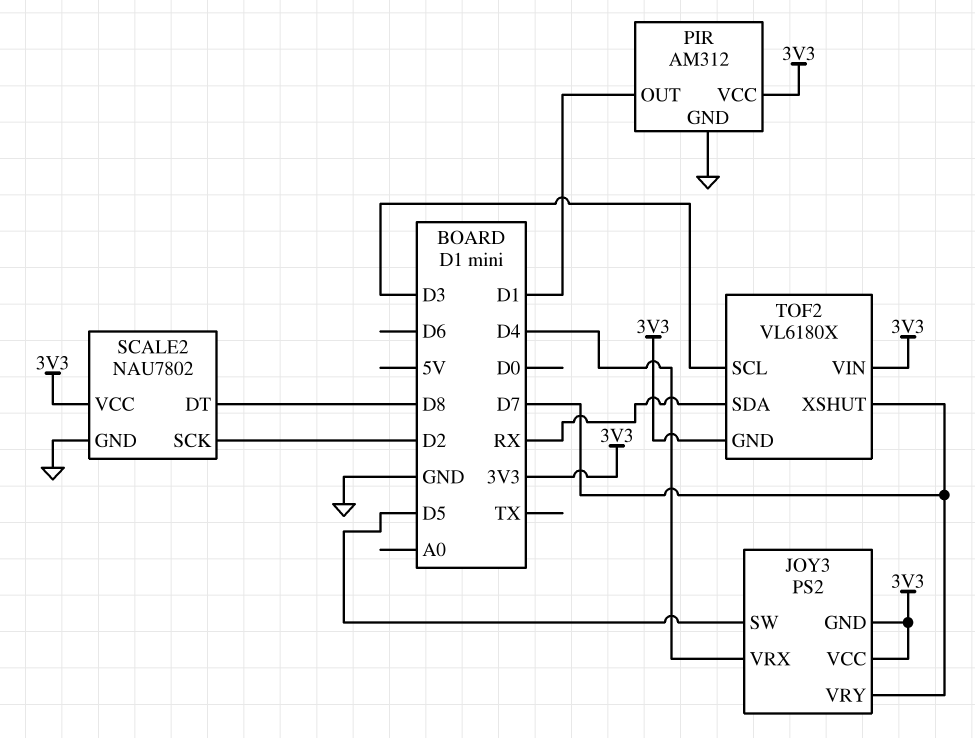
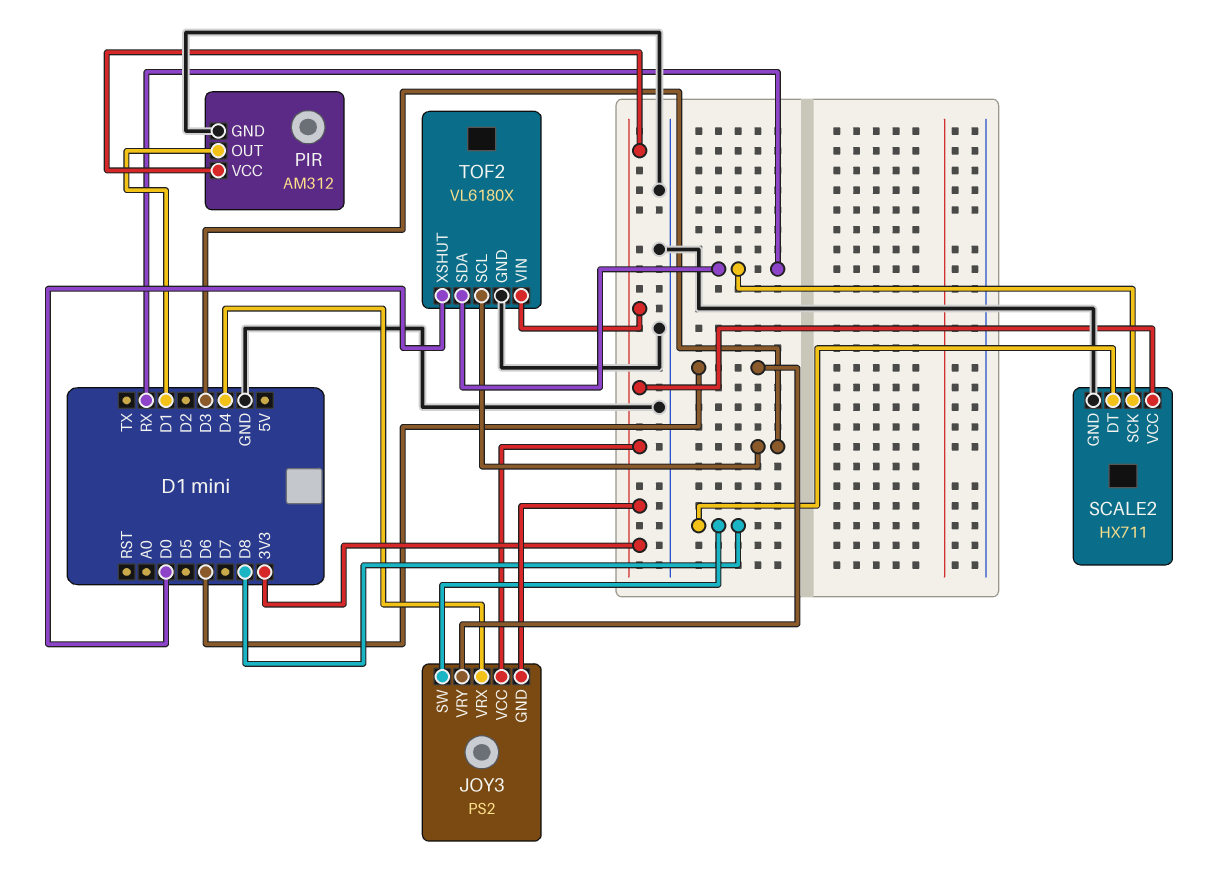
JOY3 pin SW: D5 -> D8
JOY3 pin VRY: D7 -> D6
SCALE2: NAU7802 -> HX711
SCALE2 pin SCK: D2 -> RX
TOF2 pin GND: 3V3 -> GND
TOF2 pin XSHUT: D7 -> D0

